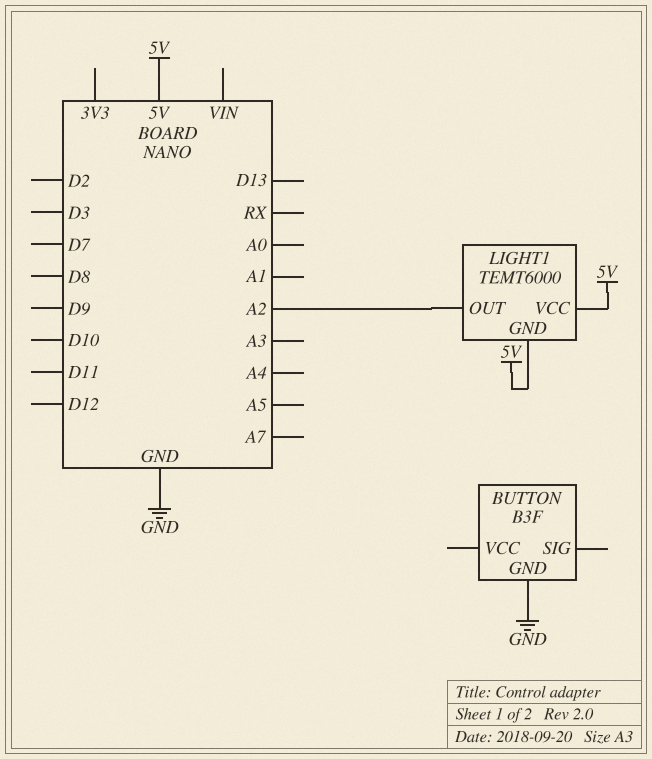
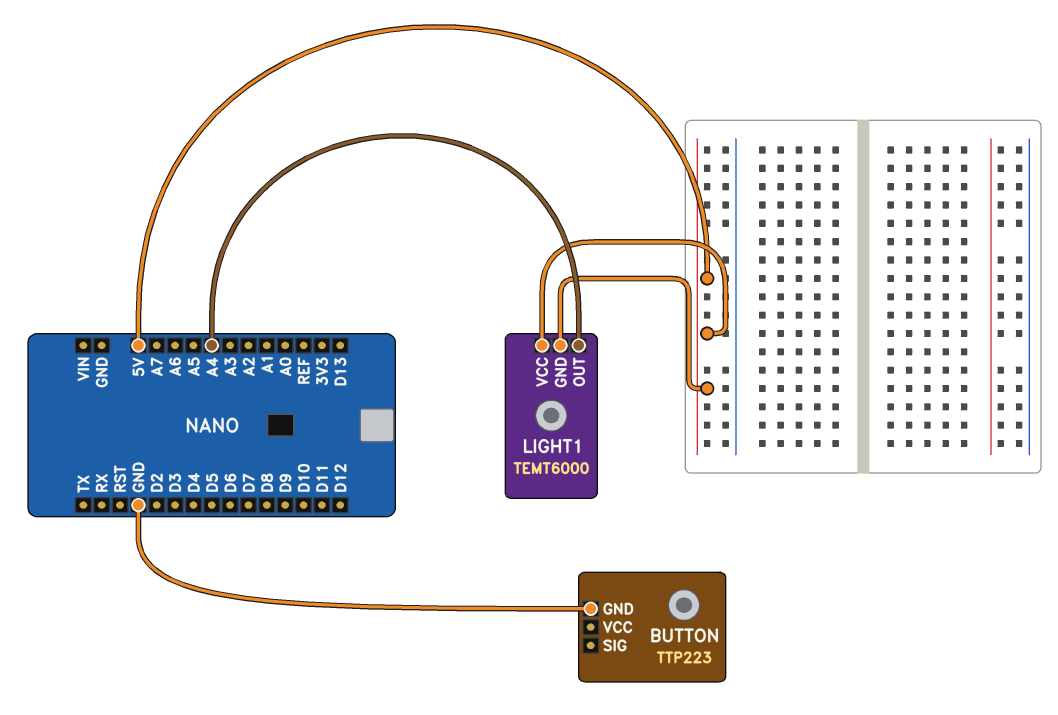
BUTTON: B3F -> TTP223
LIGHT1 pin OUT: A2 -> A4

